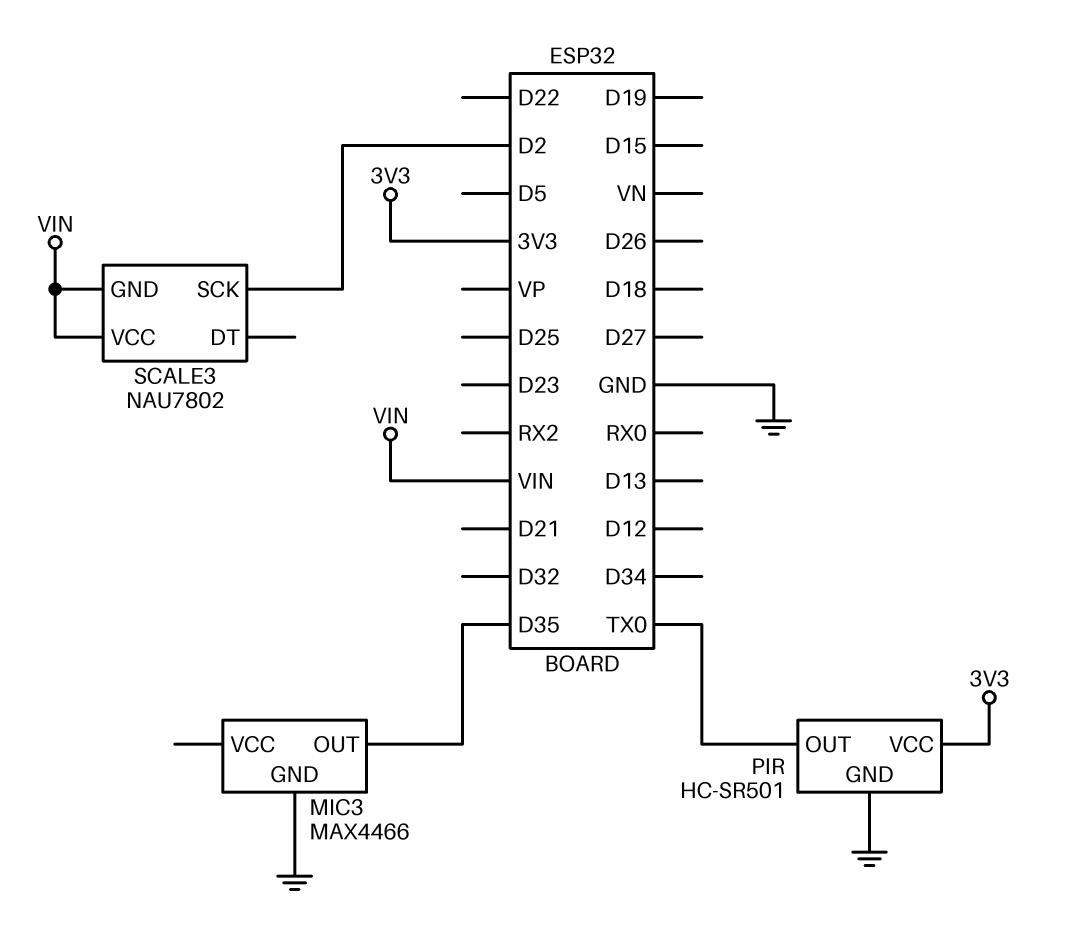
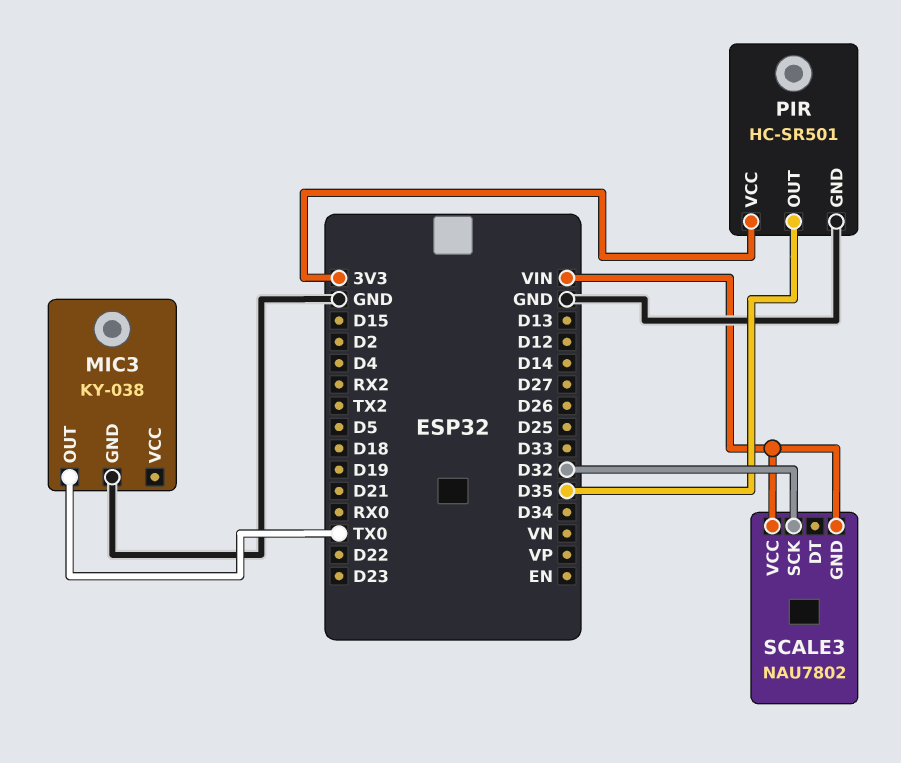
MIC3: MAX4466 -> KY-038
MIC3 pin OUT: D35 -> TX0
PIR pin OUT: TX0 -> D35
SCALE3 pin SCK: D2 -> D32

